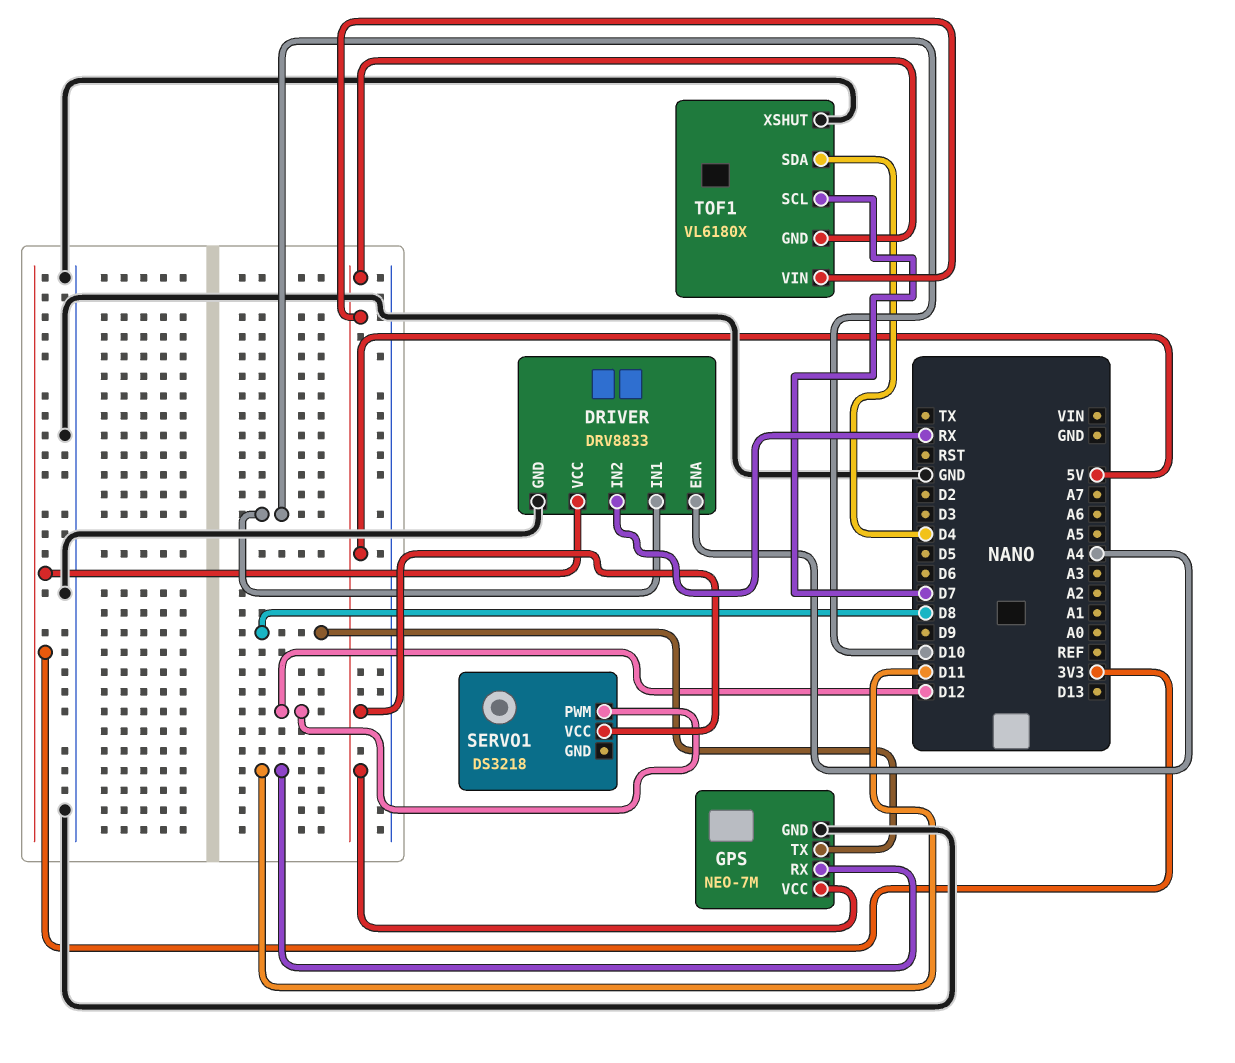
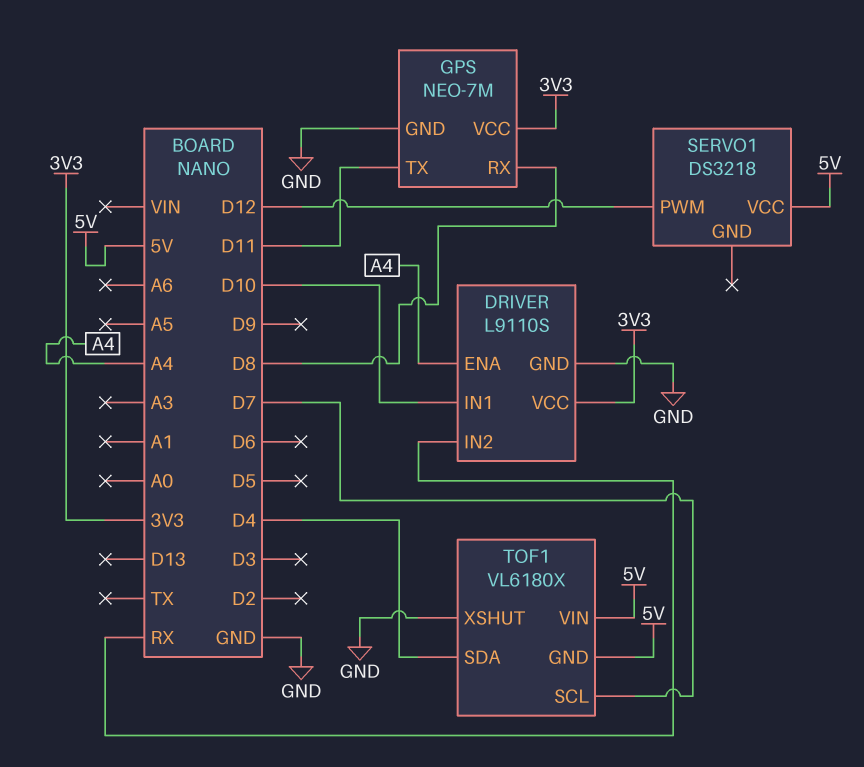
DRIVER: DRV8833 -> L9110S
GPS pin RX: D11 -> D8
GPS pin TX: D8 -> D11
GPS pin VCC: 5V -> 3V3

